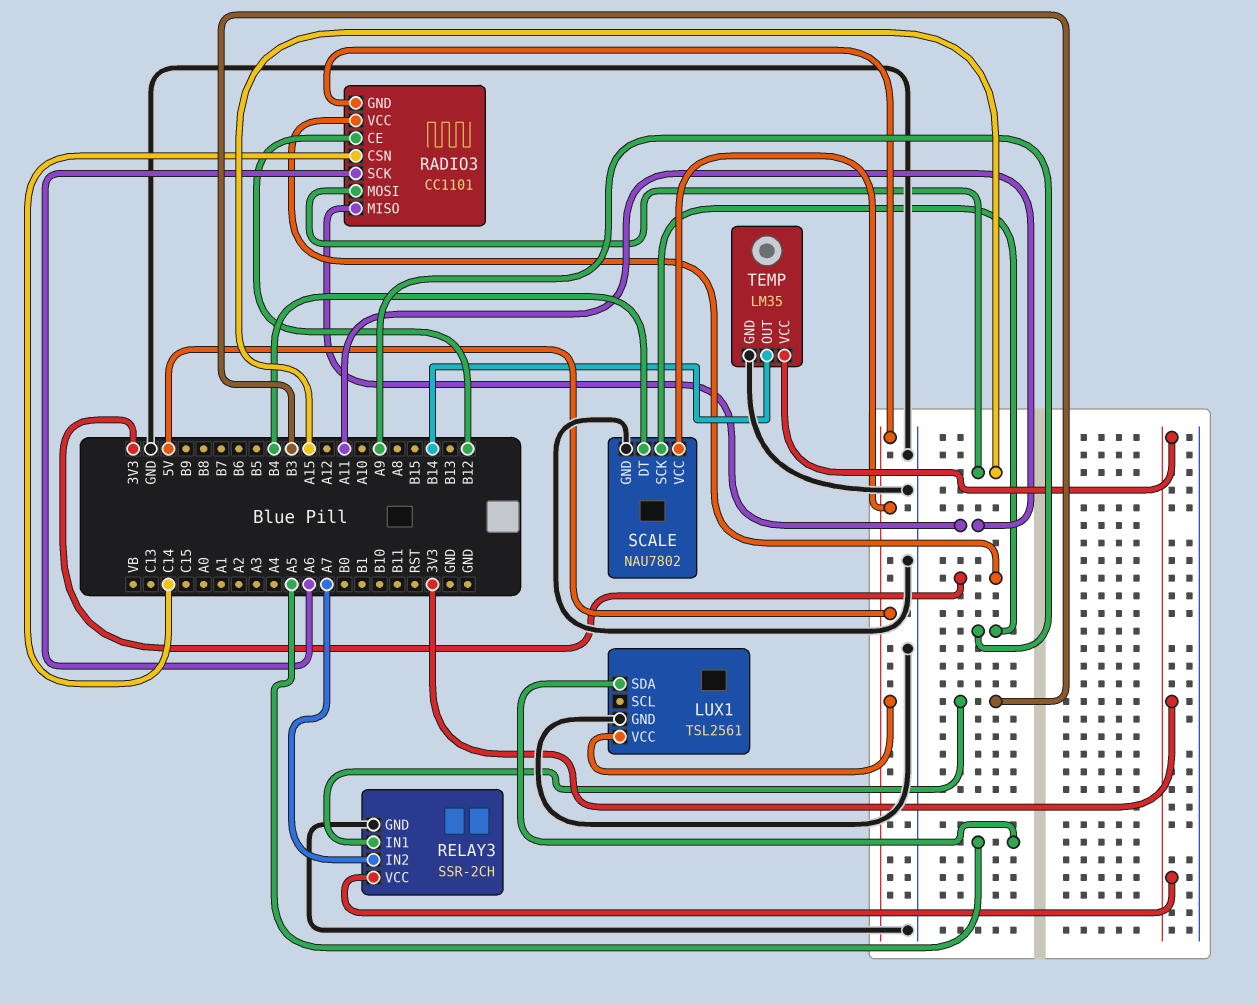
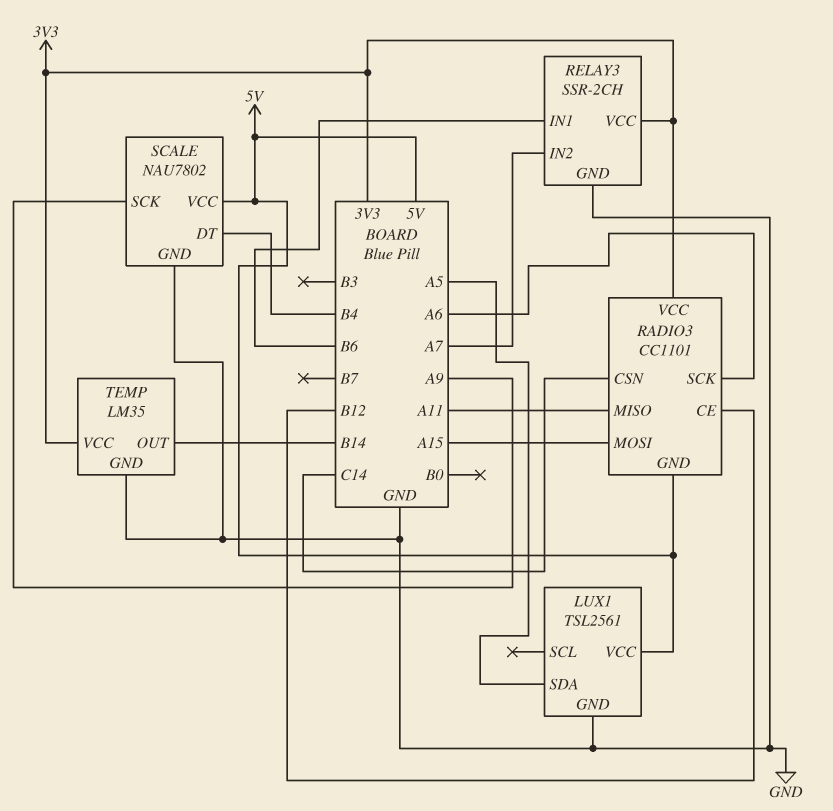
RELAY3 pin IN1: B3 -> B6

